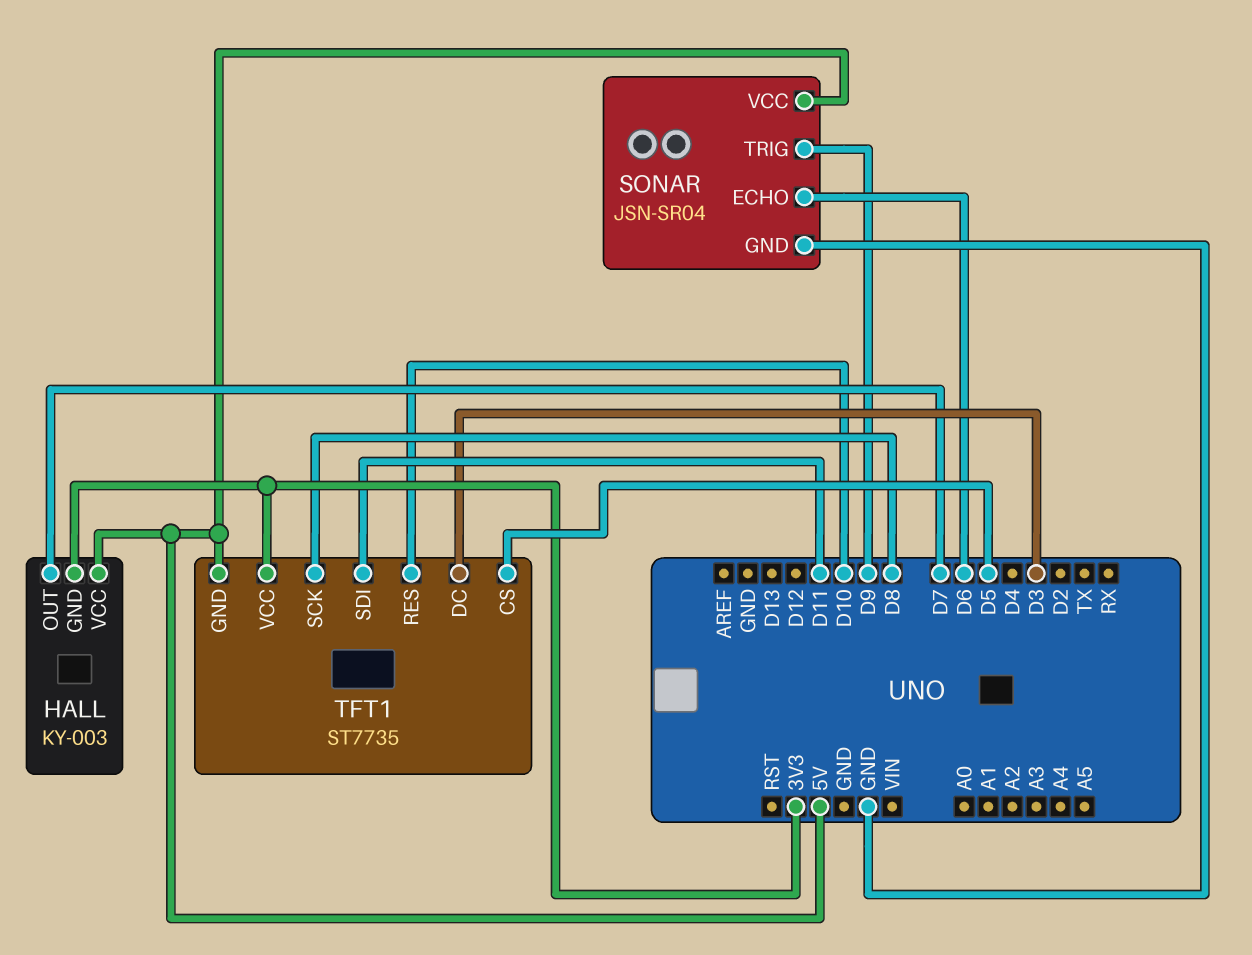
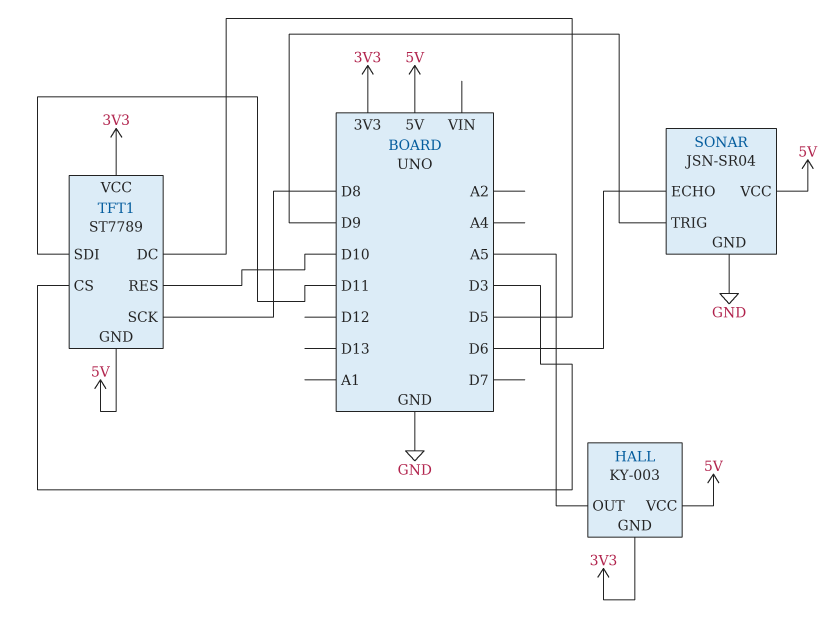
HALL pin OUT: D7 -> A5
TFT1: ST7735 -> ST7789
TFT1 pin CS: D5 -> D3
TFT1 pin DC: D3 -> D5

